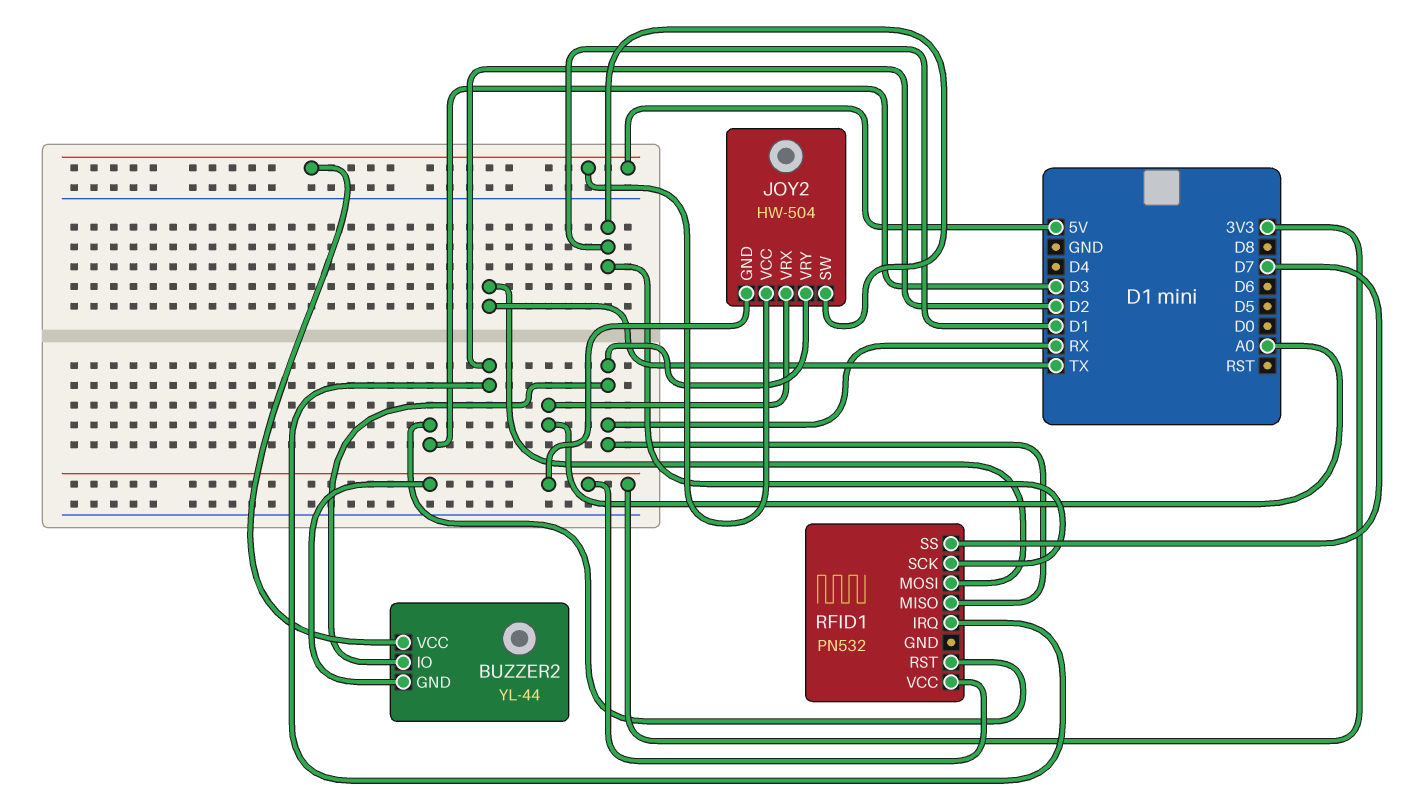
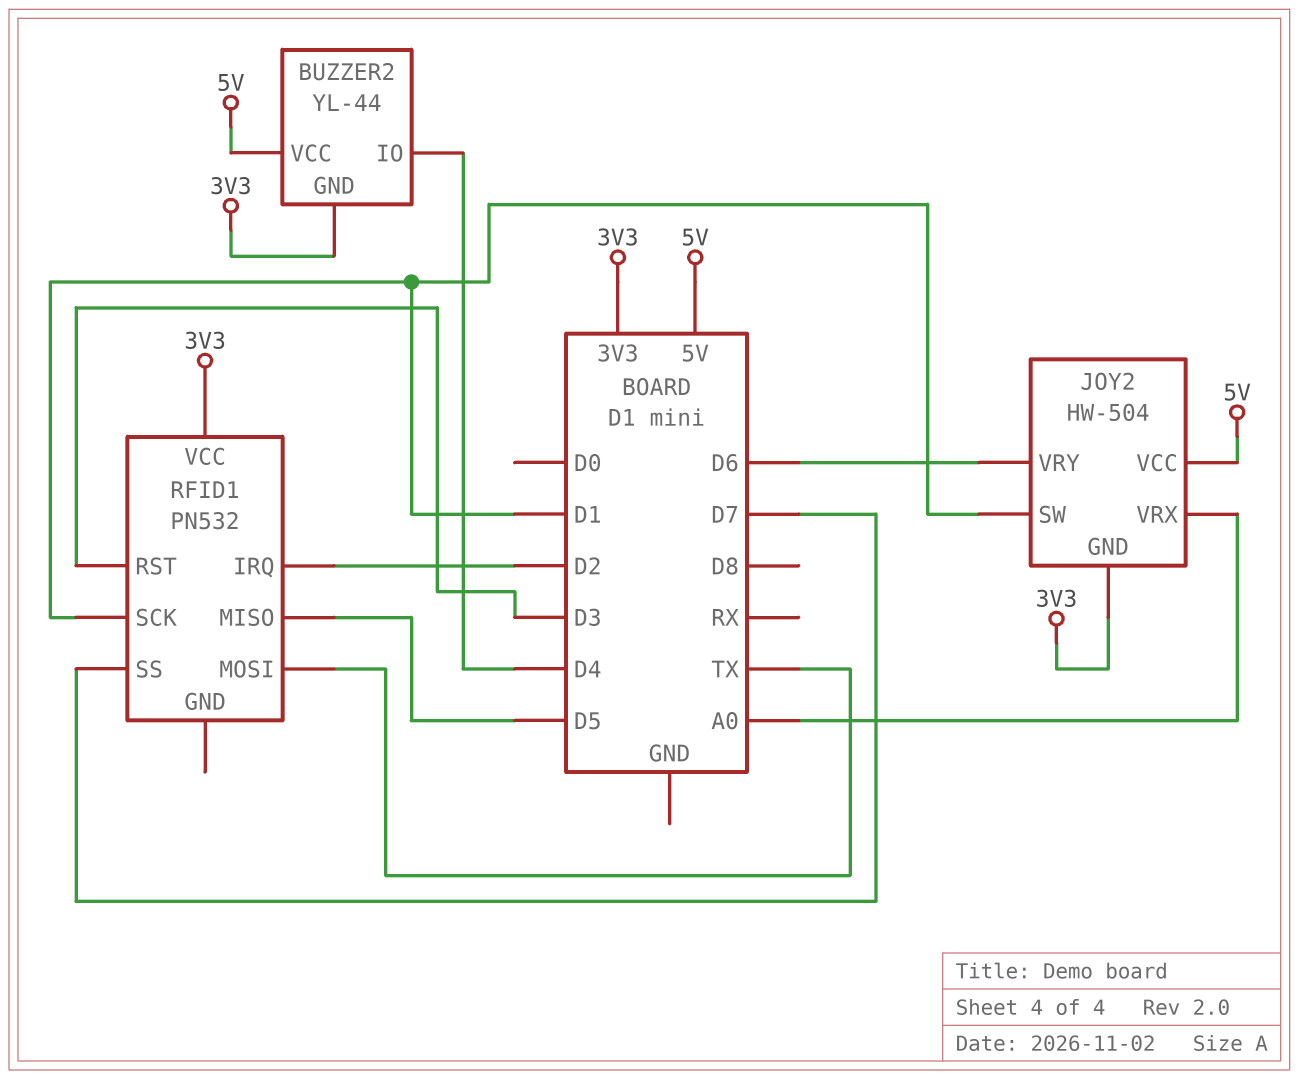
BUZZER2 pin IO: RX -> D4
JOY2 pin VRY: RX -> D6
RFID1 pin MISO: RX -> D5

